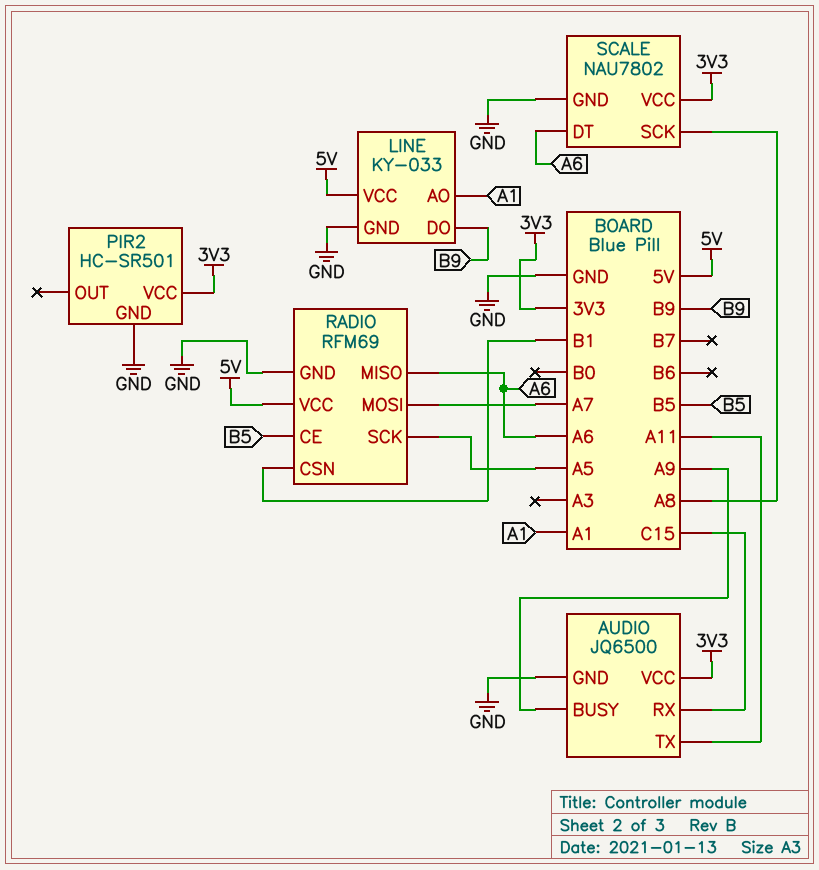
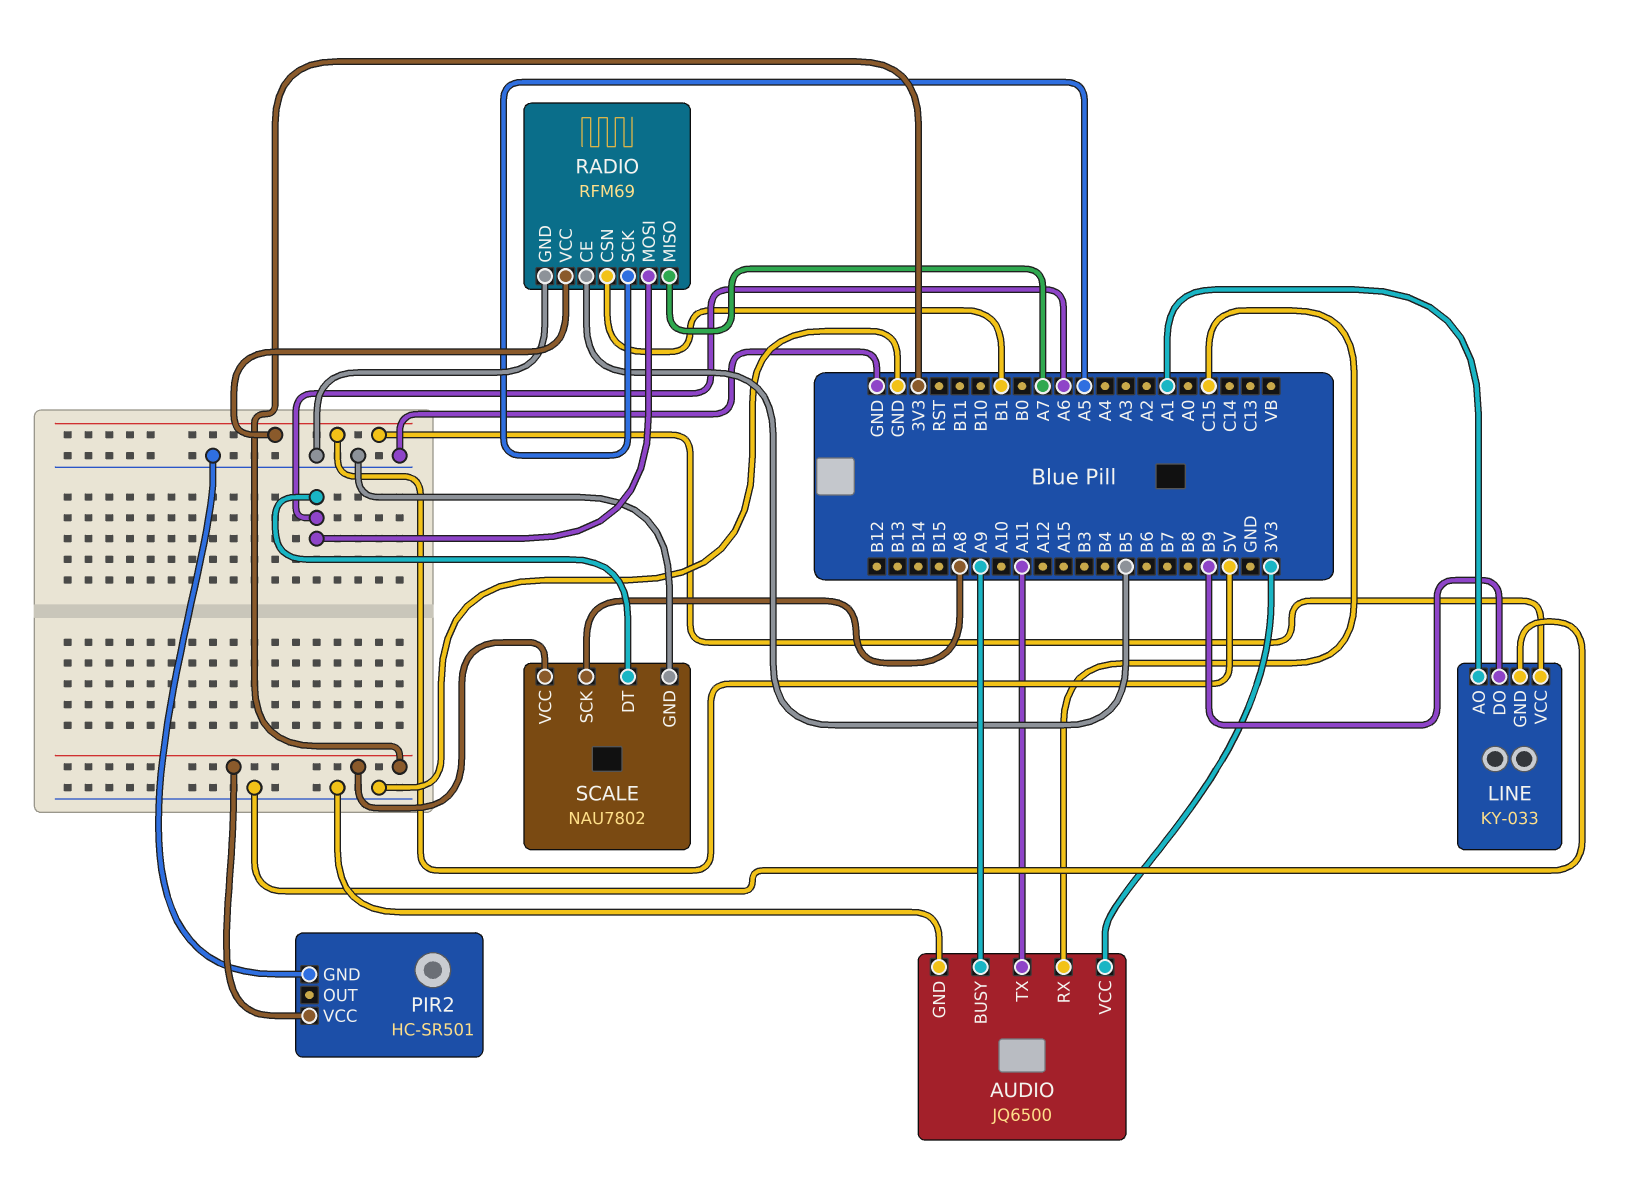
RADIO pin MISO: A6 -> A7
RADIO pin MOSI: A7 -> A6

